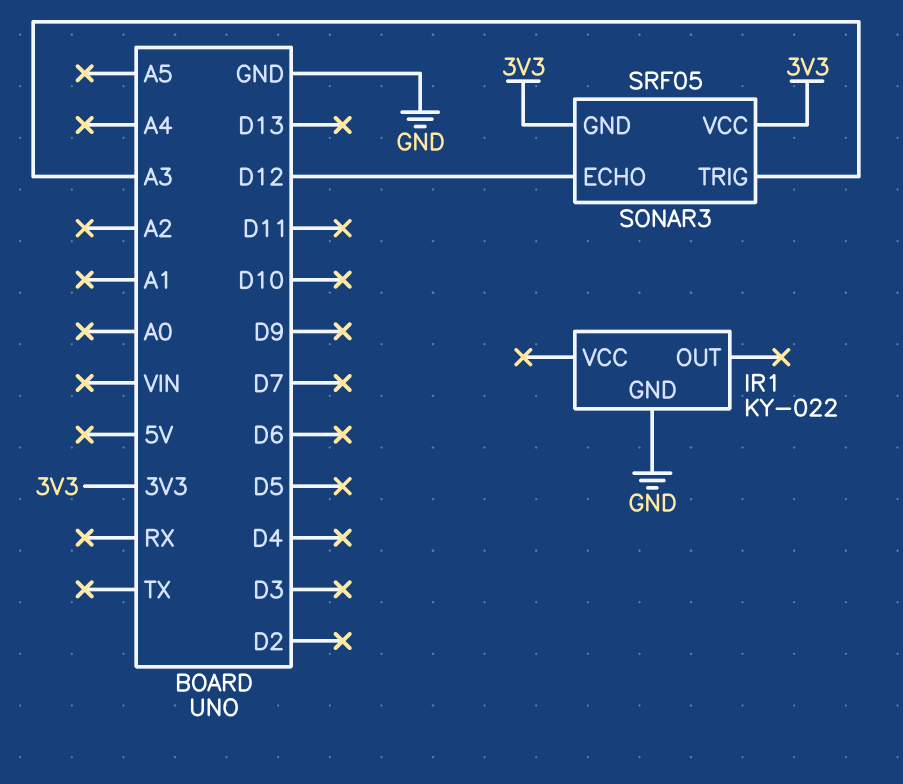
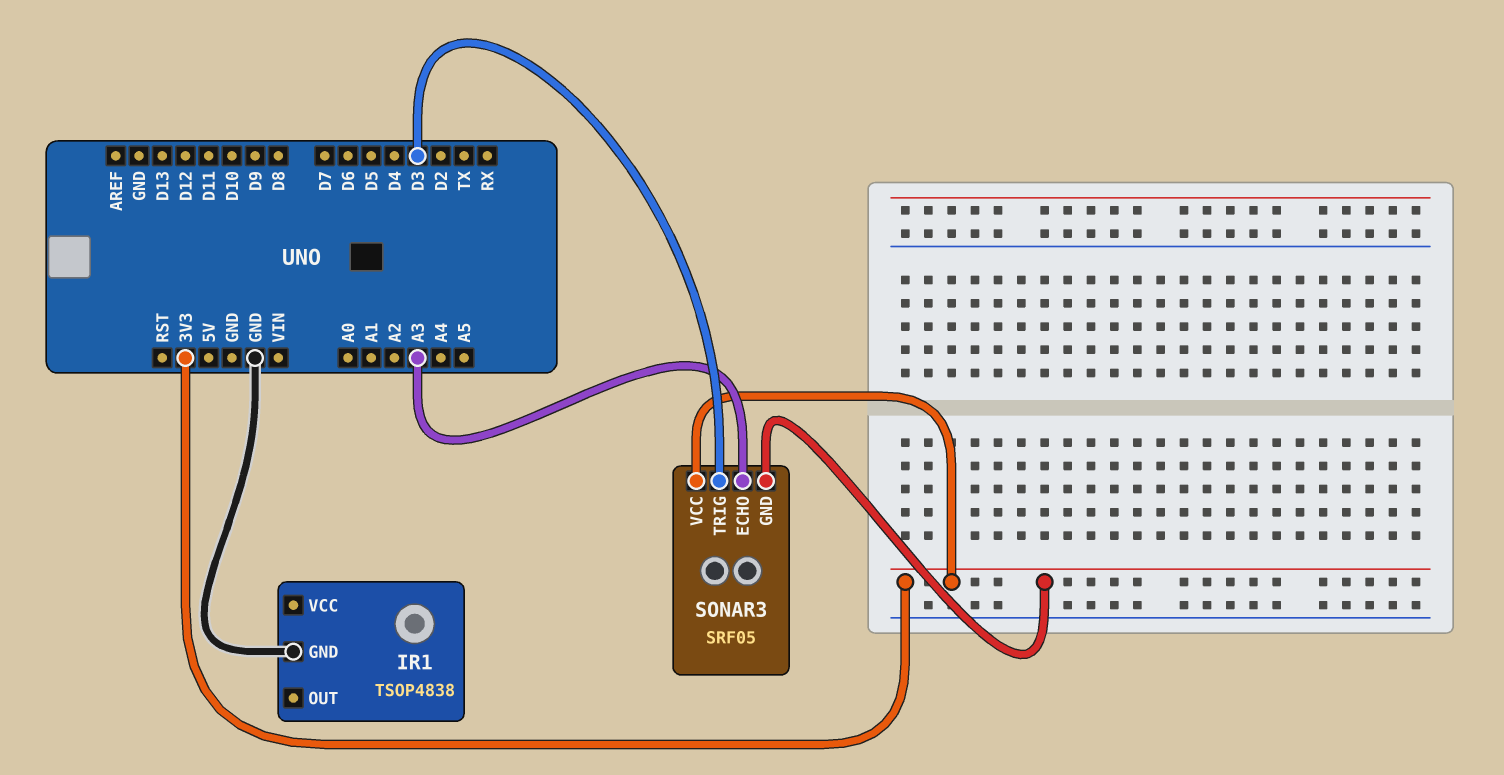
IR1: KY-022 -> TSOP4838
SONAR3 pin ECHO: D12 -> A3
SONAR3 pin TRIG: A3 -> D3

